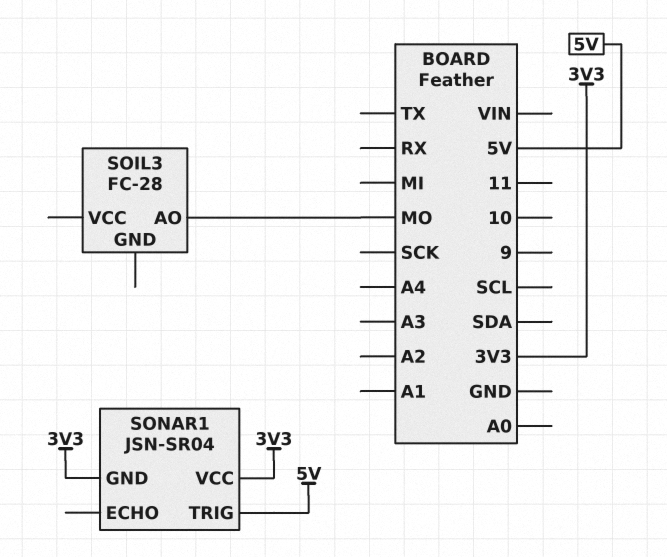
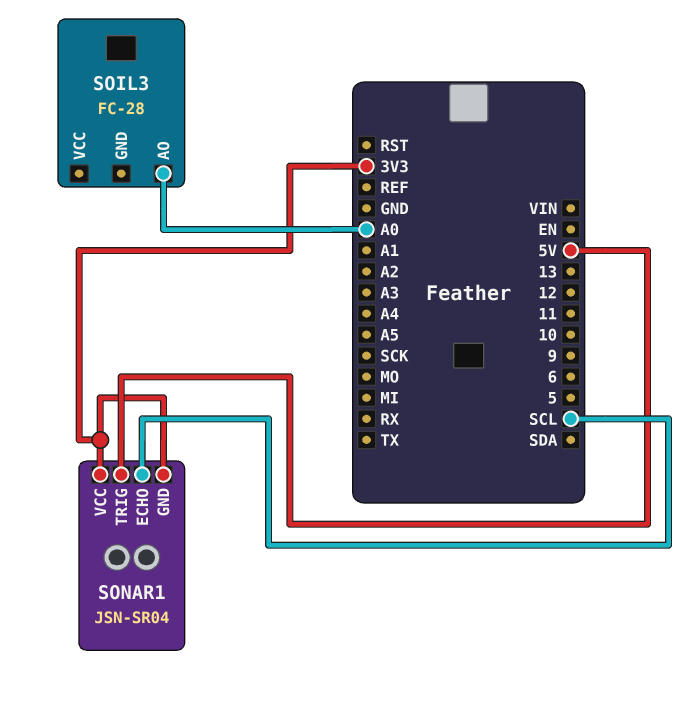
SOIL3 pin AO: MO -> A0
SONAR1 pin ECHO: none -> SCL

